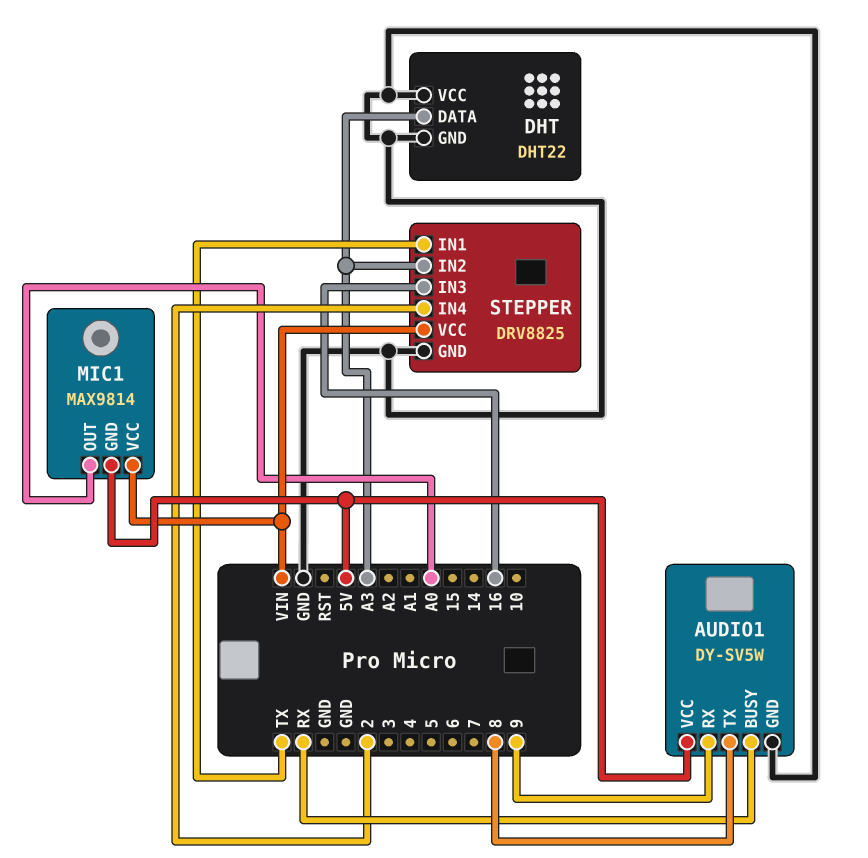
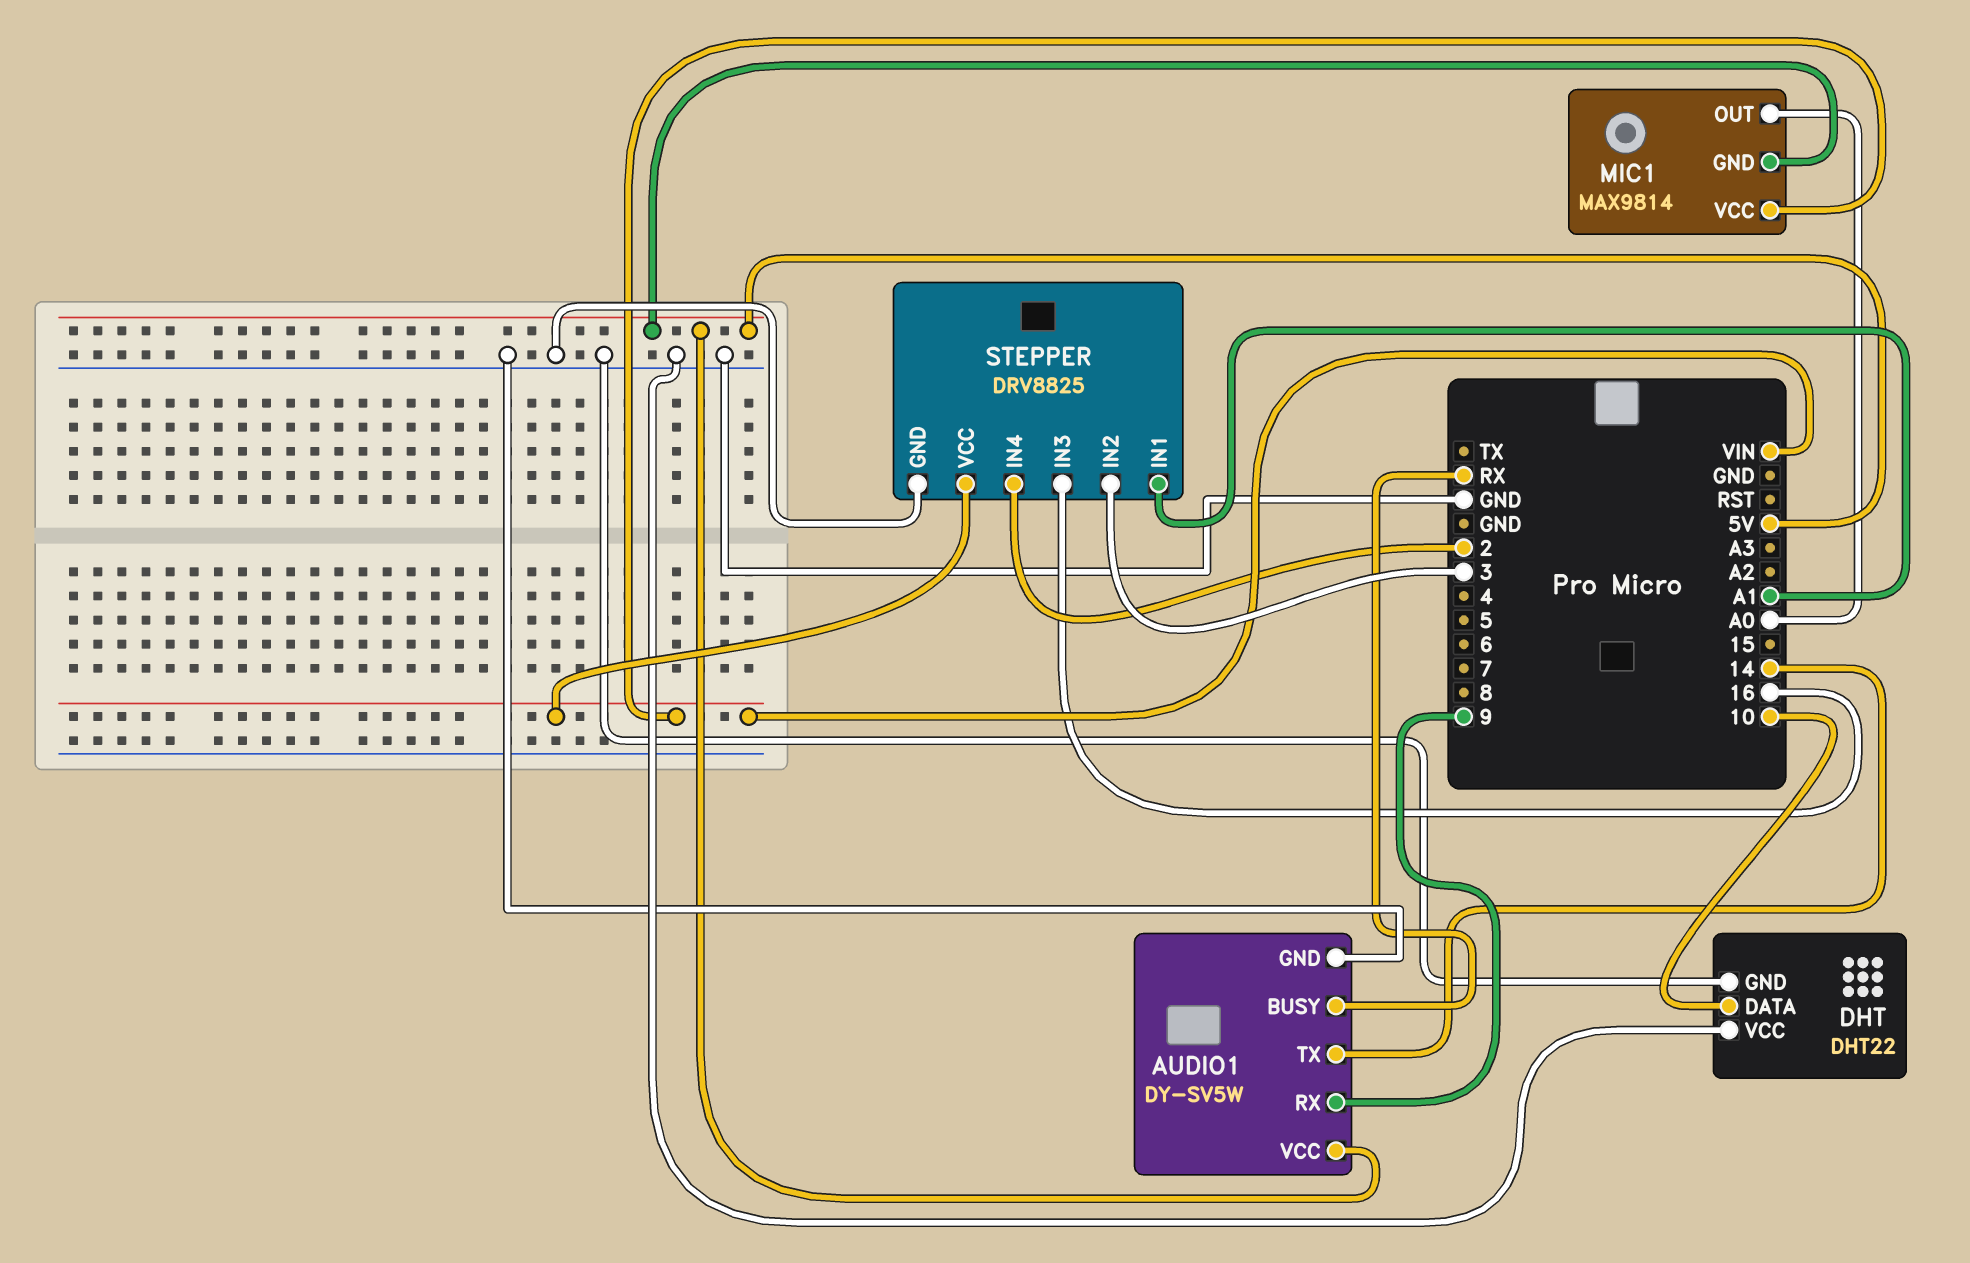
AUDIO1 pin TX: 8 -> 14
DHT pin DATA: A3 -> 10
STEPPER pin IN1: TX -> A1
STEPPER pin IN2: A3 -> 3

